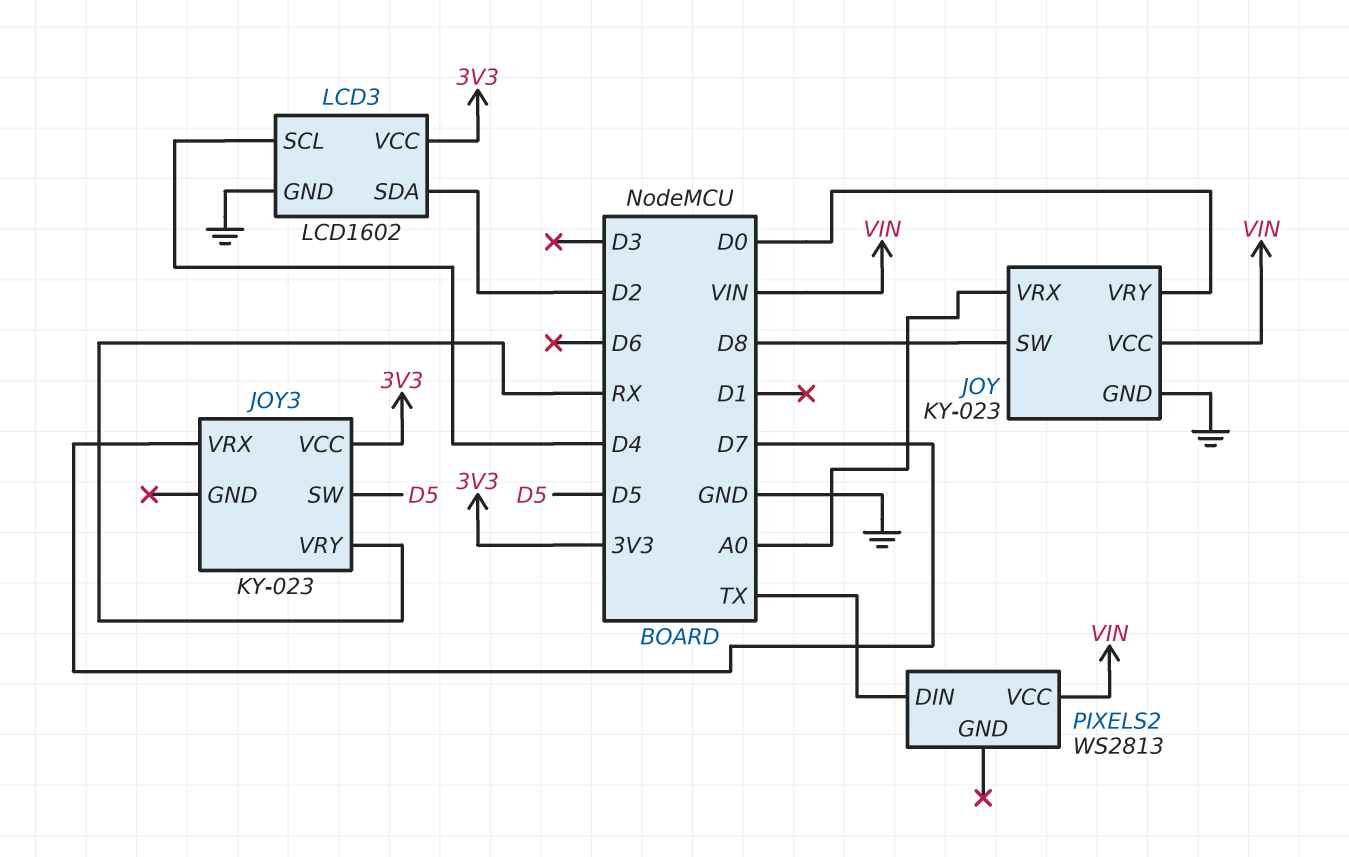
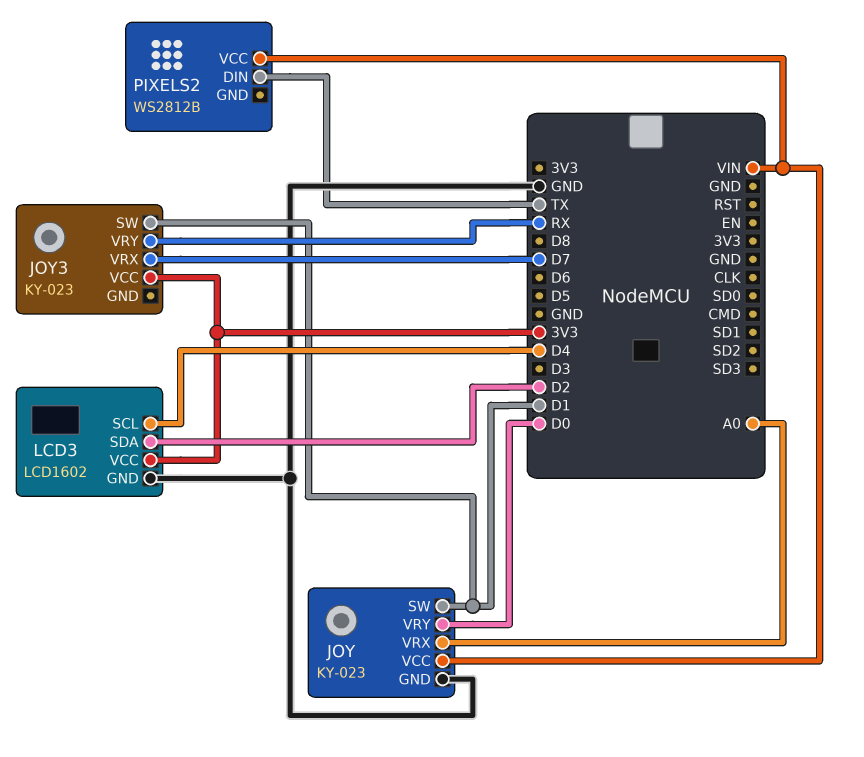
JOY pin SW: D8 -> D1
JOY3 pin SW: D5 -> D1
PIXELS2: WS2813 -> WS2812B

